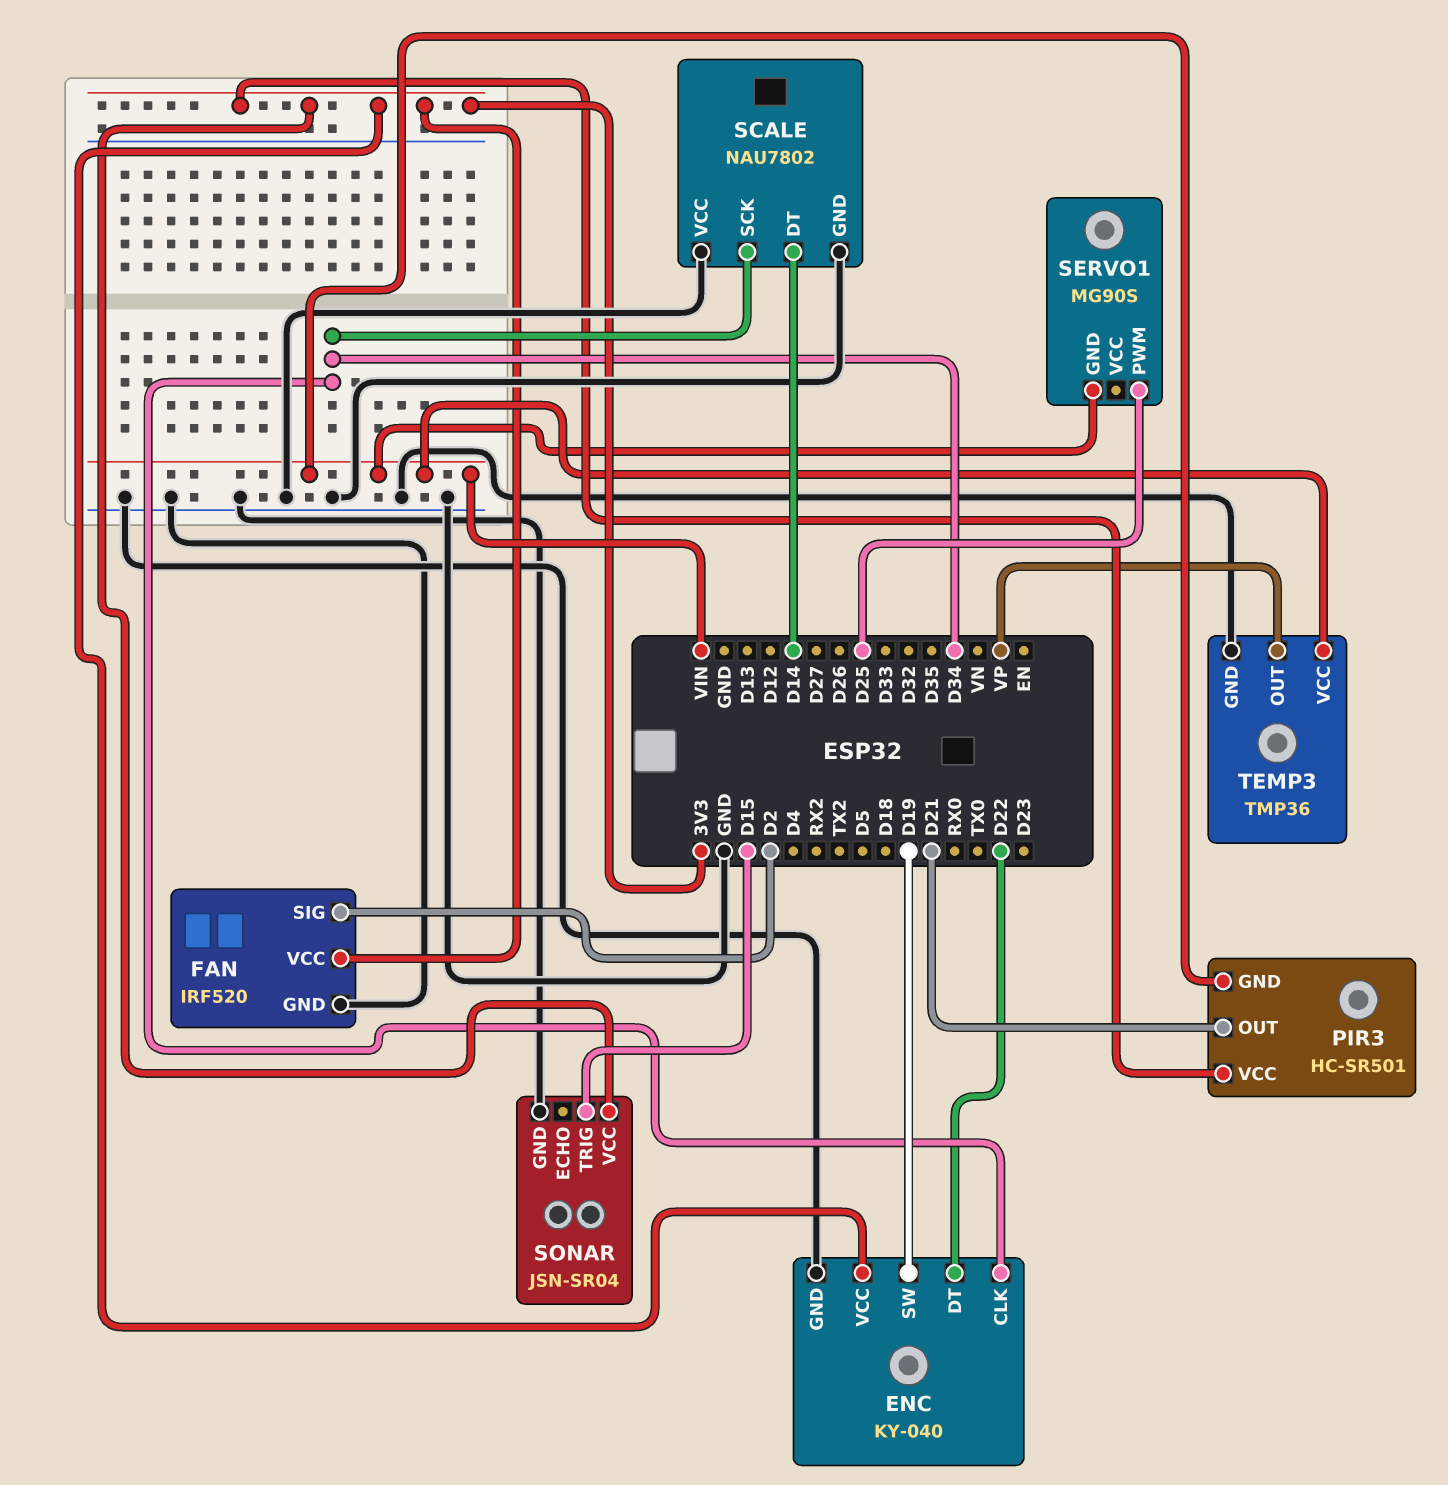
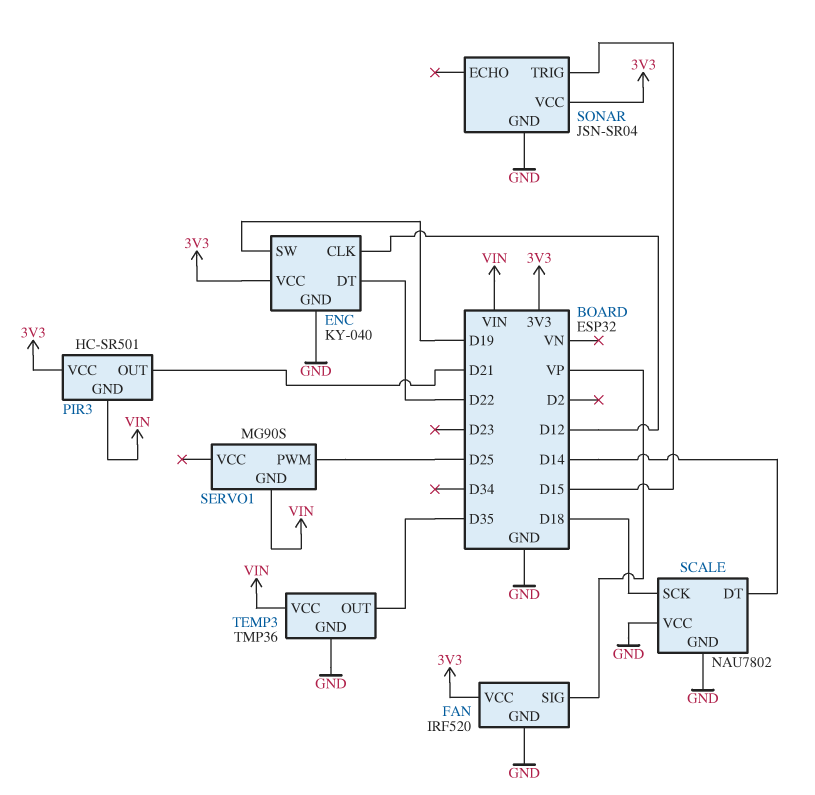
ENC pin CLK: D34 -> D12
FAN pin SIG: D2 -> VP
SCALE pin SCK: D34 -> D18
TEMP3 pin OUT: VP -> D35

